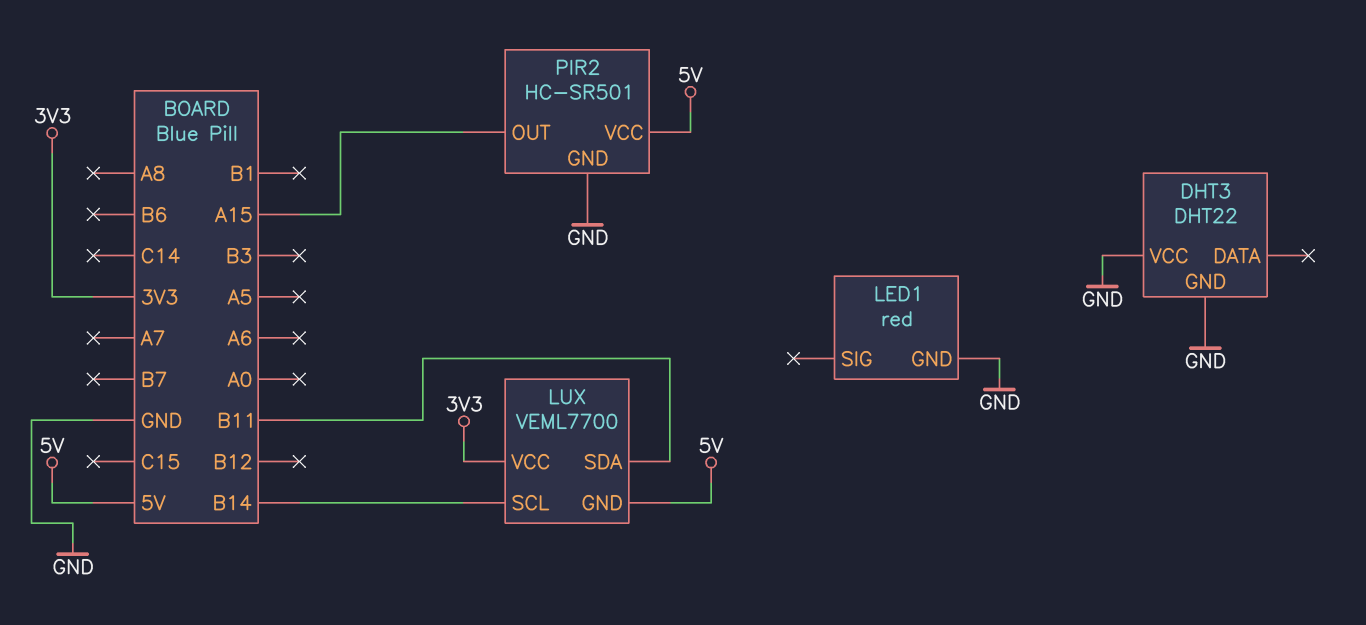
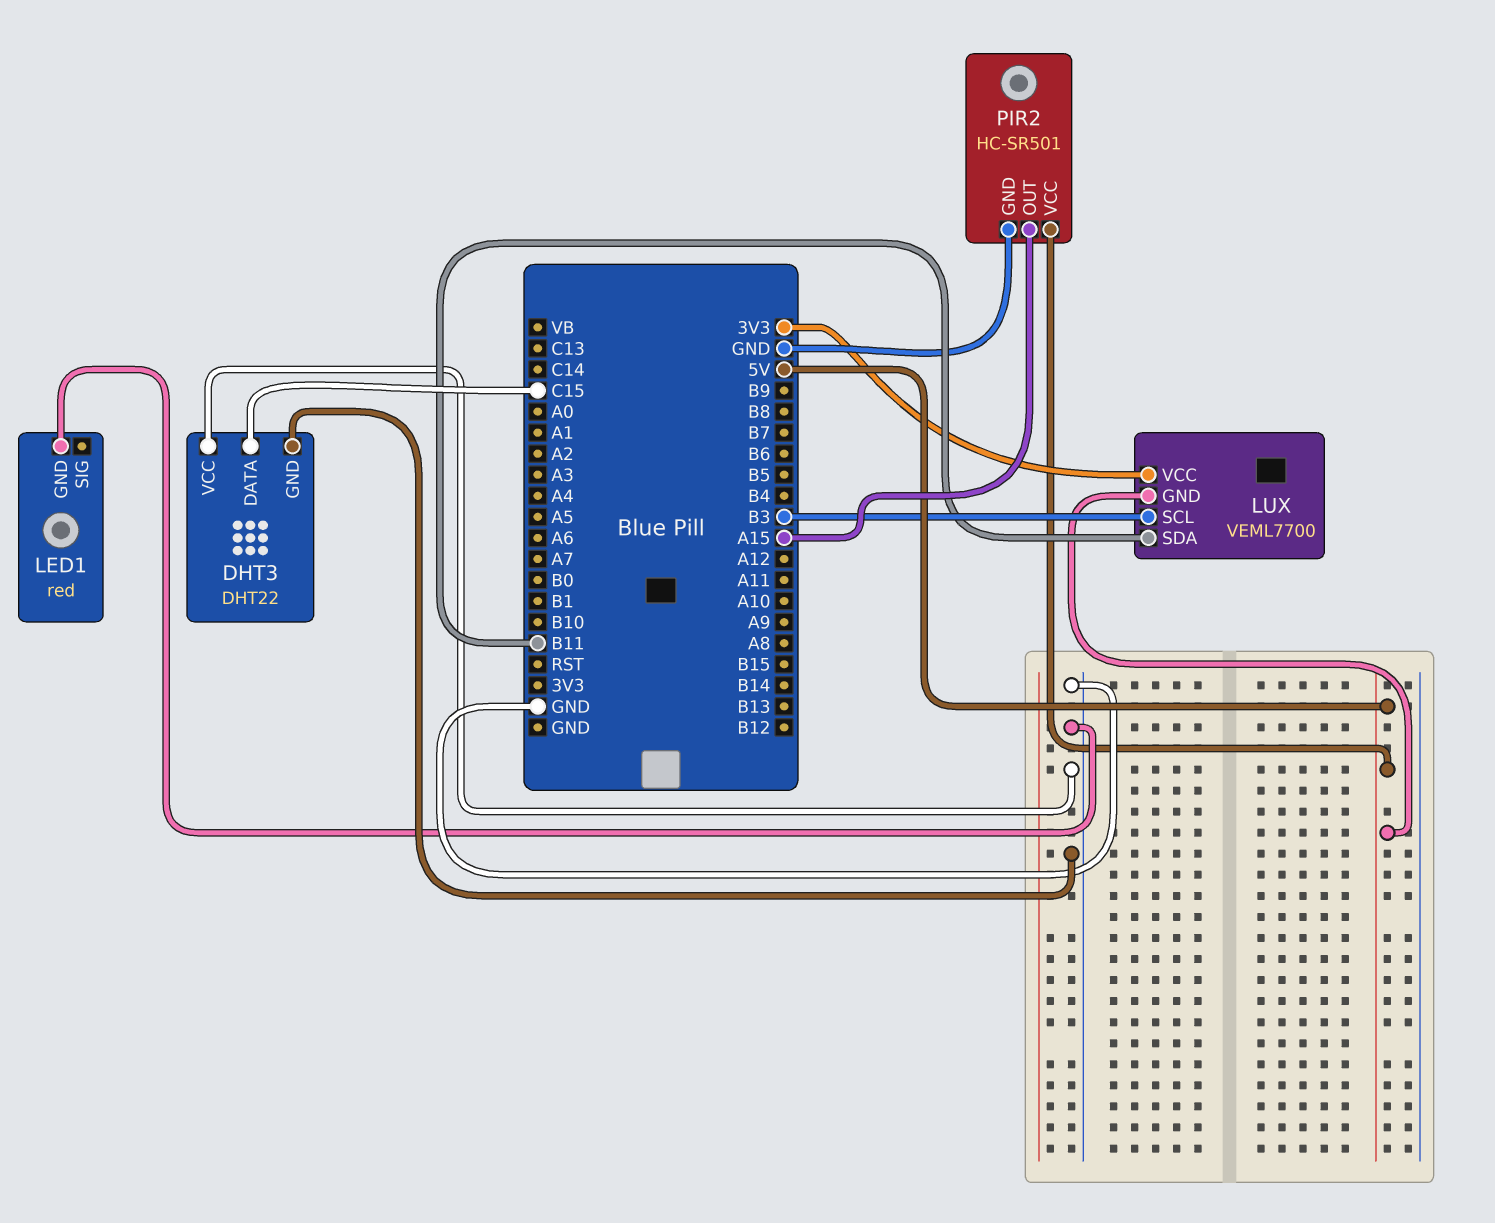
DHT3 pin DATA: none -> C15
LUX pin SCL: B14 -> B3

